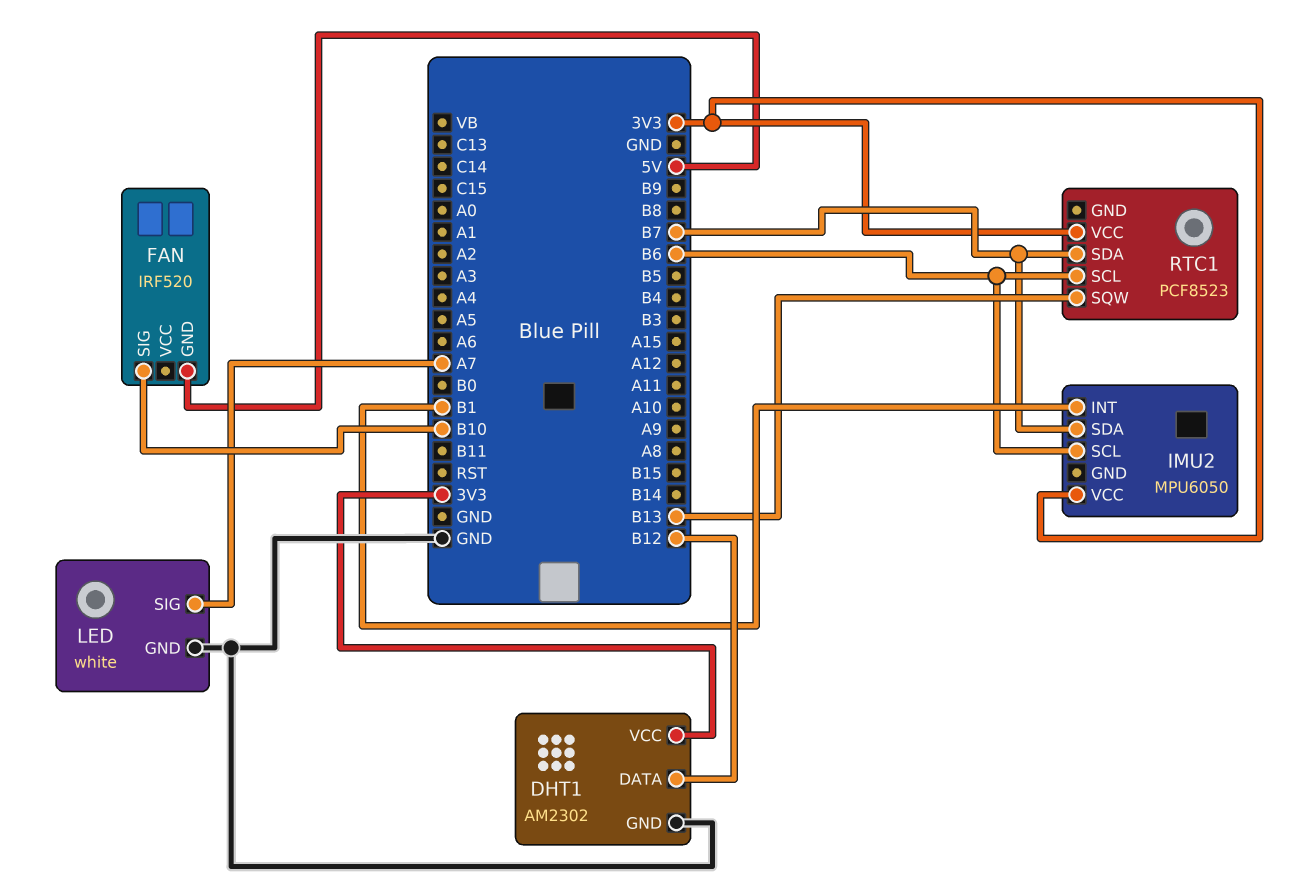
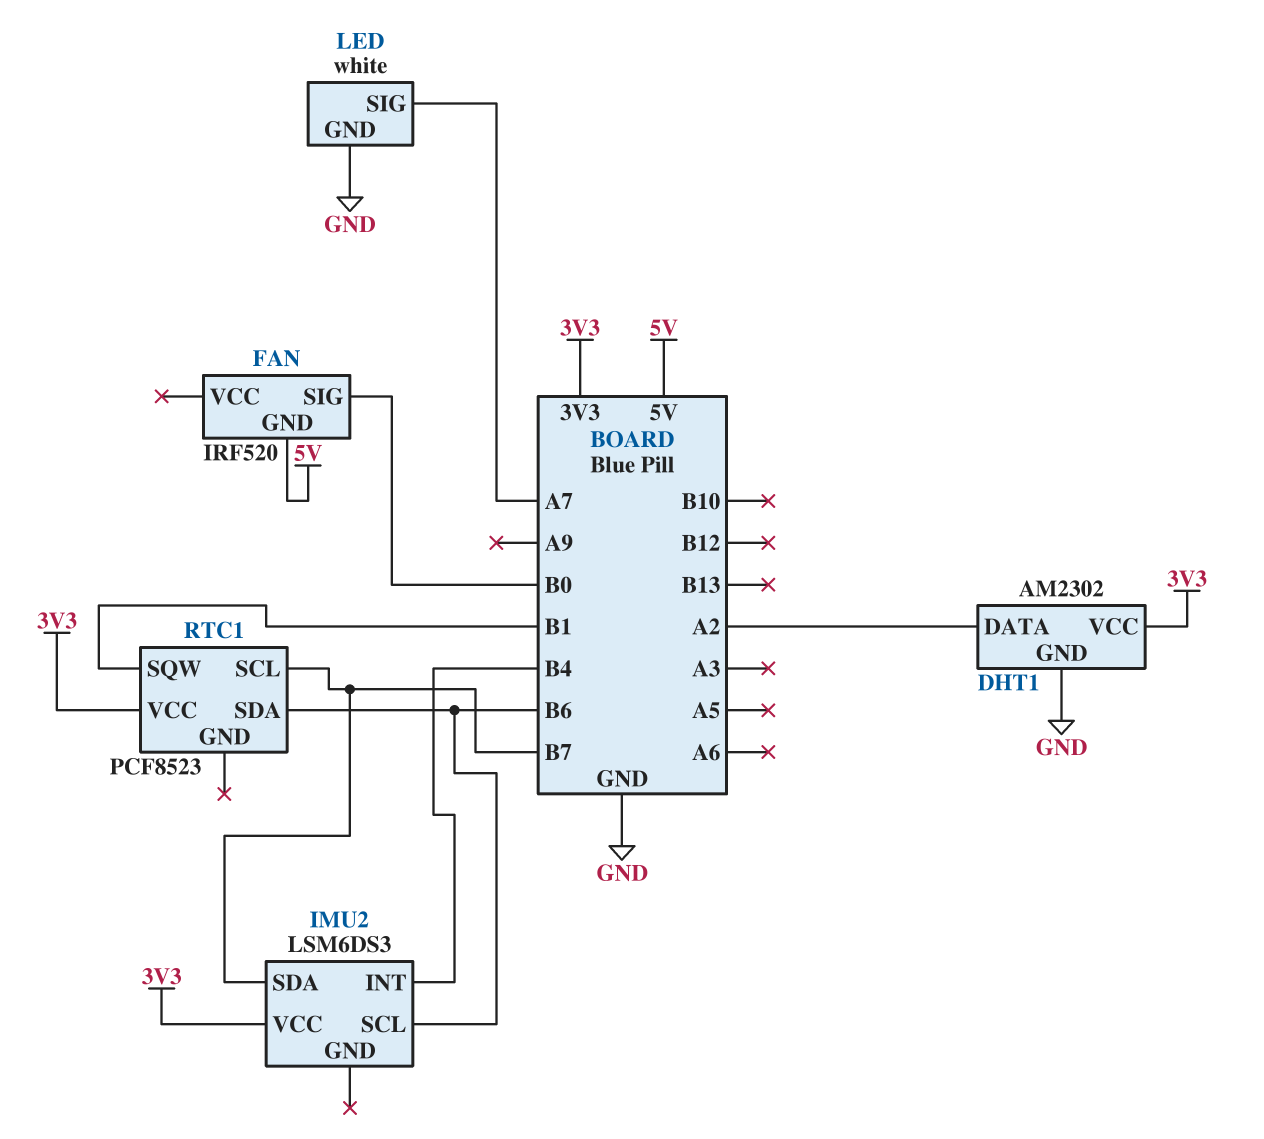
DHT1 pin DATA: B12 -> A2
FAN pin SIG: B10 -> B0
IMU2: MPU6050 -> LSM6DS3
IMU2 pin INT: B1 -> B4
RTC1 pin SCL: B6 -> B7
RTC1 pin SDA: B7 -> B6
RTC1 pin SQW: B13 -> B1

